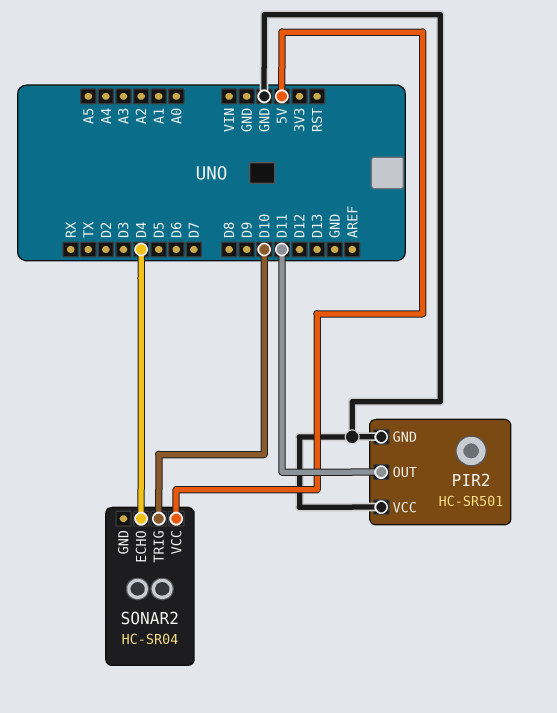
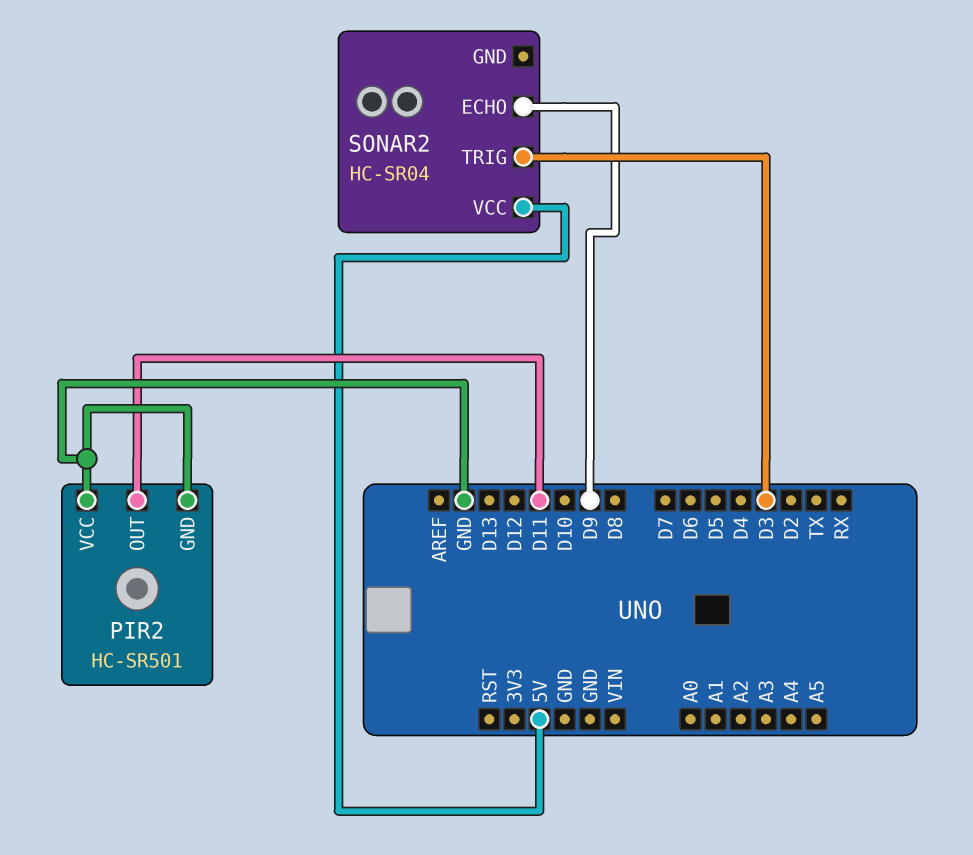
SONAR2 pin ECHO: D4 -> D9
SONAR2 pin TRIG: D10 -> D3

